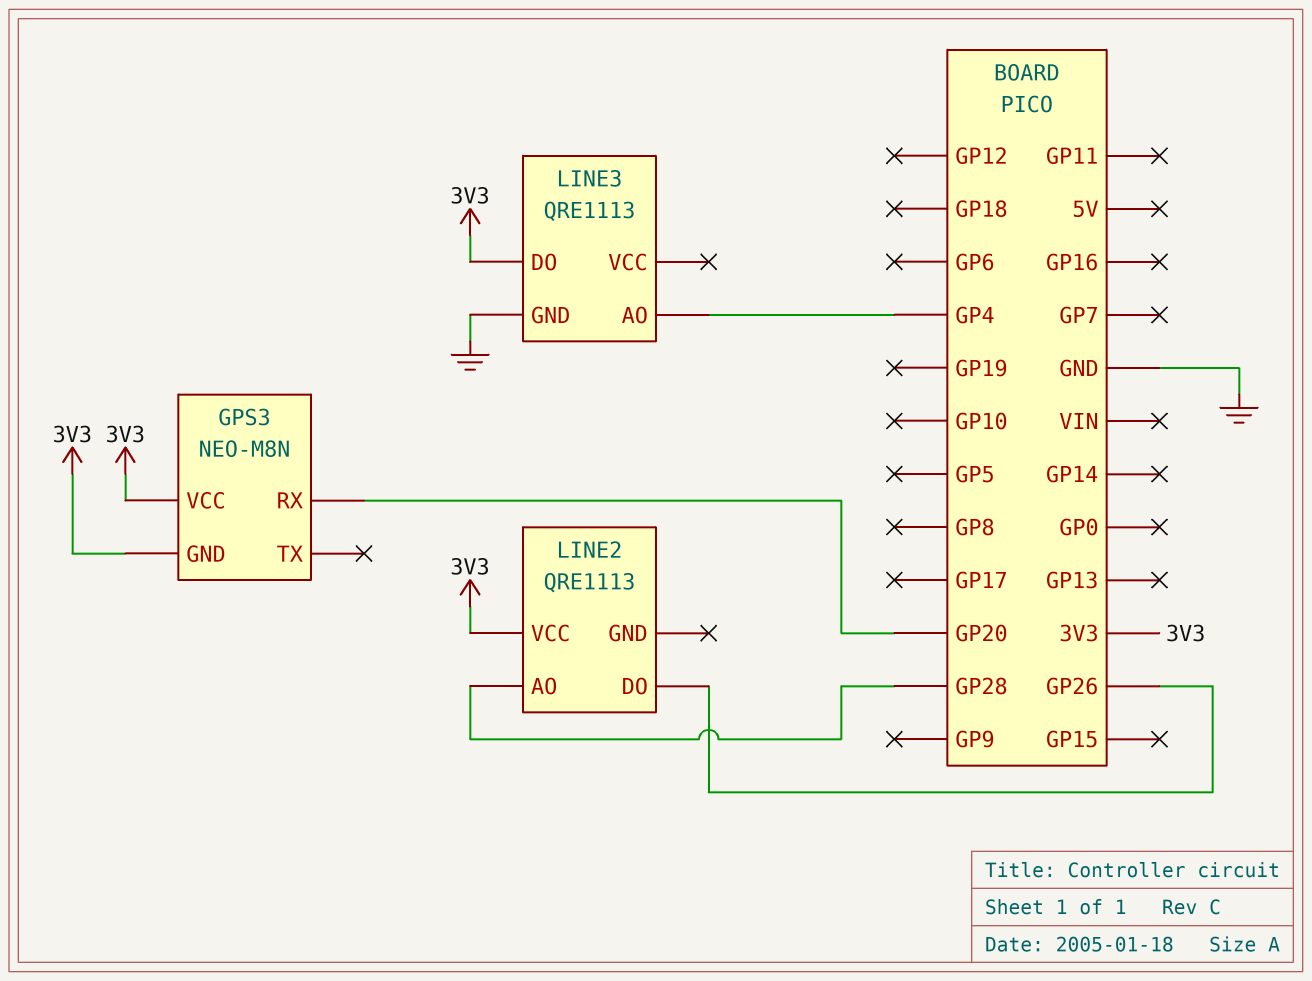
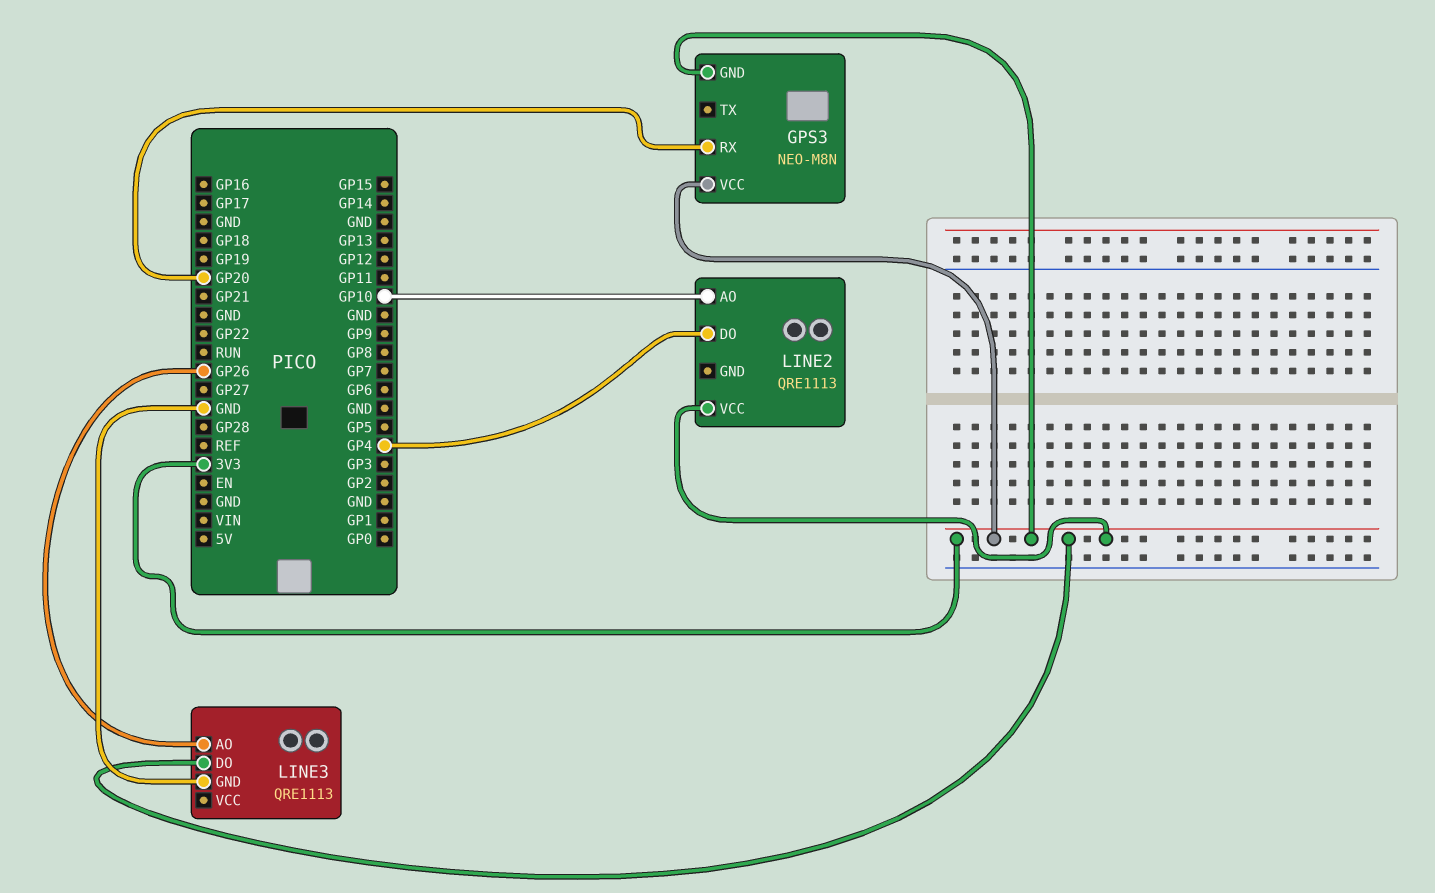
LINE2 pin AO: GP28 -> GP10
LINE2 pin DO: GP26 -> GP4
LINE3 pin AO: GP4 -> GP26

